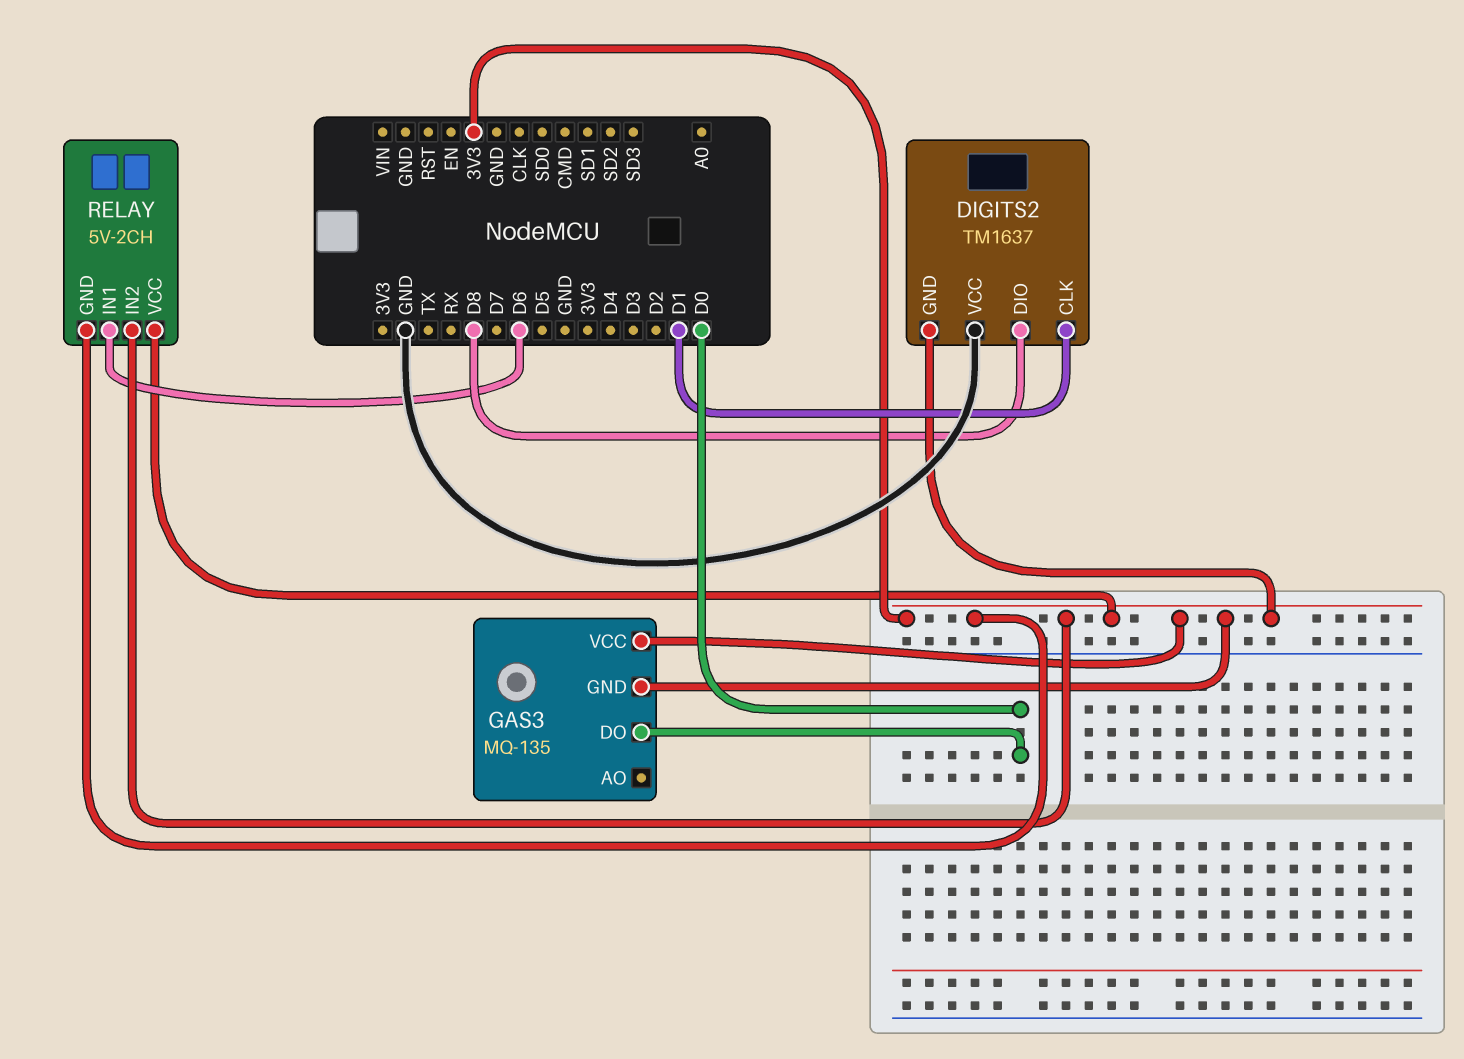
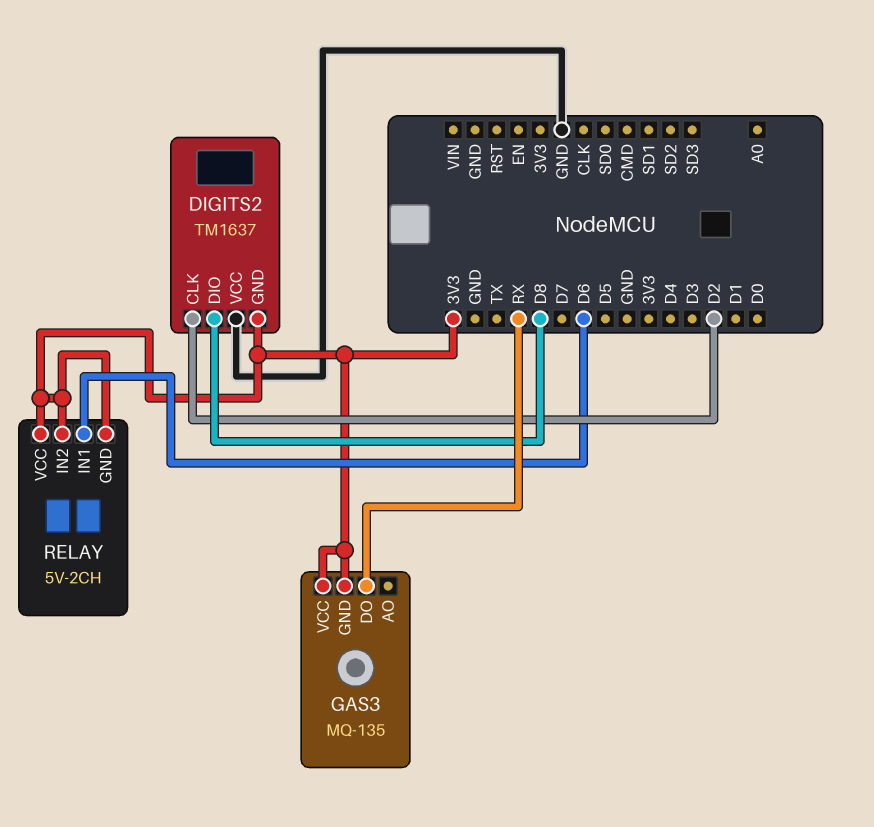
DIGITS2 pin CLK: D1 -> D2
GAS3 pin DO: D0 -> RX

